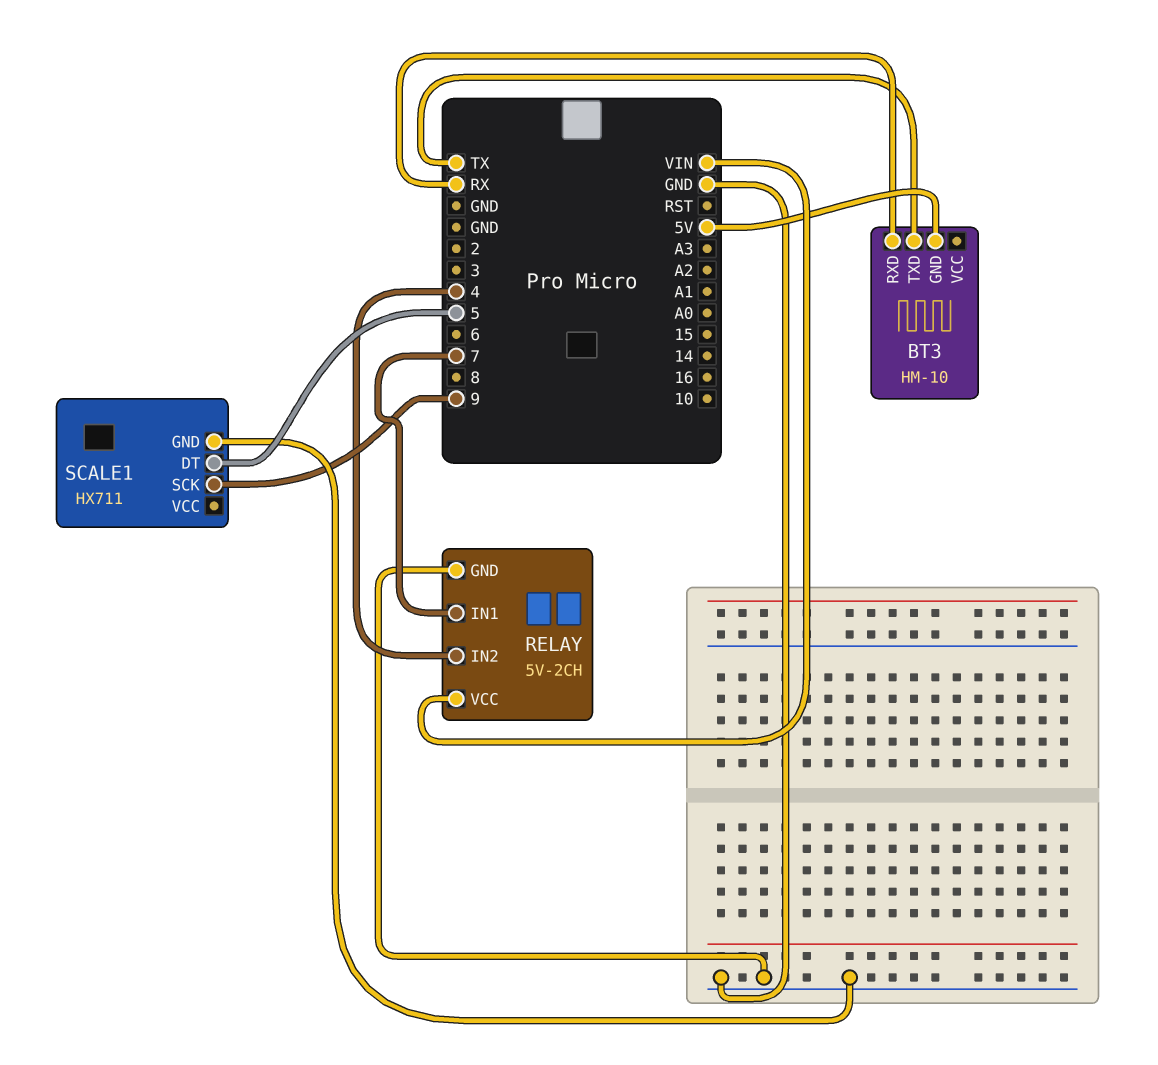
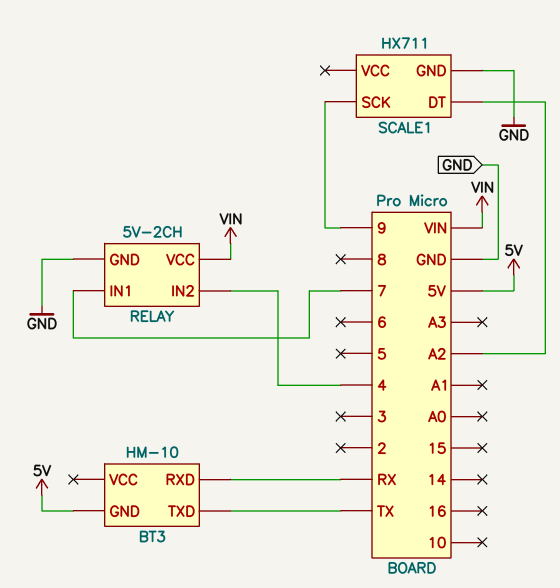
SCALE1 pin DT: 5 -> A2

